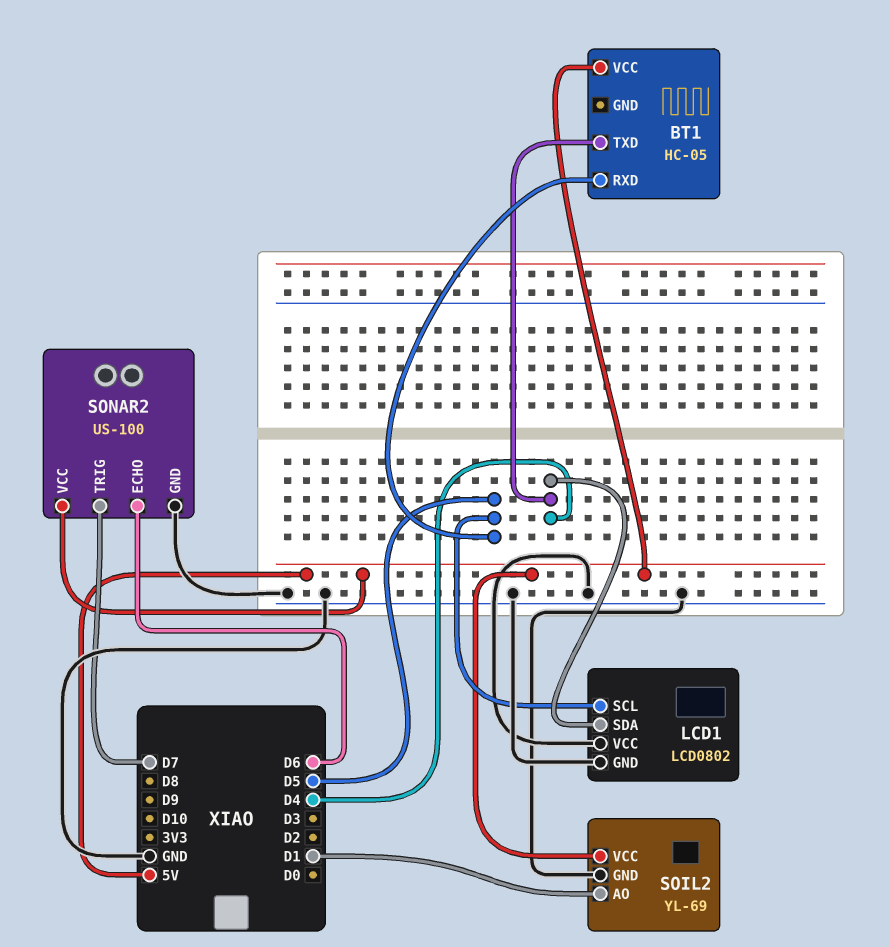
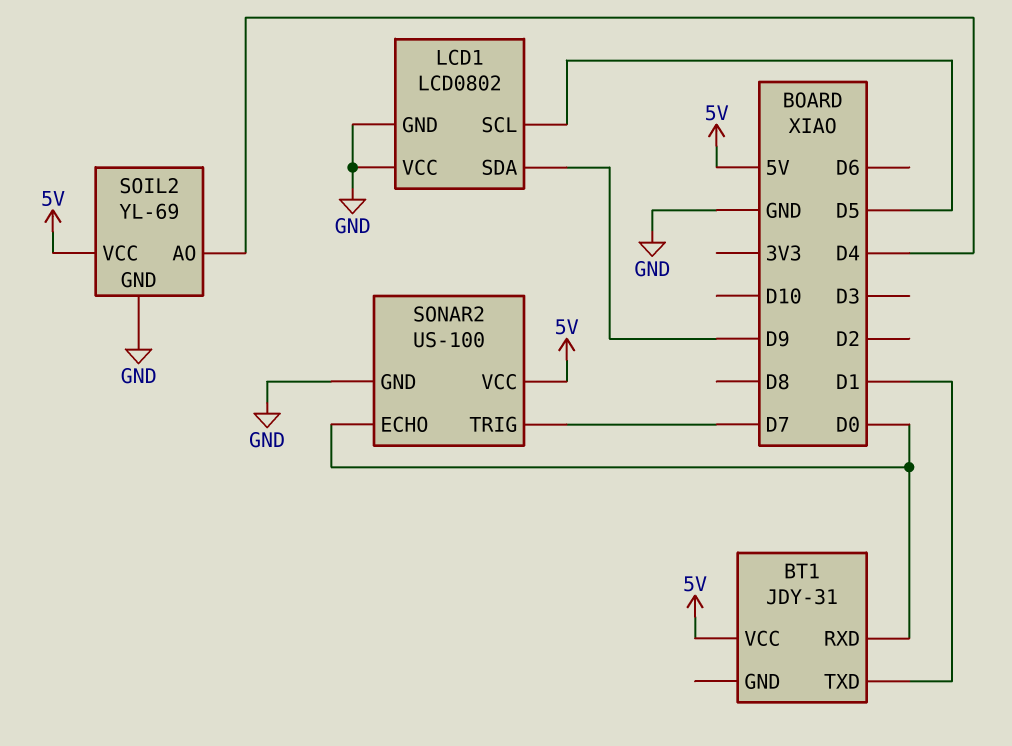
BT1: HC-05 -> JDY-31
BT1 pin RXD: D5 -> D0
BT1 pin TXD: D4 -> D1
LCD1 pin SDA: D4 -> D9
SOIL2 pin AO: D1 -> D4
SONAR2 pin ECHO: D6 -> D0

